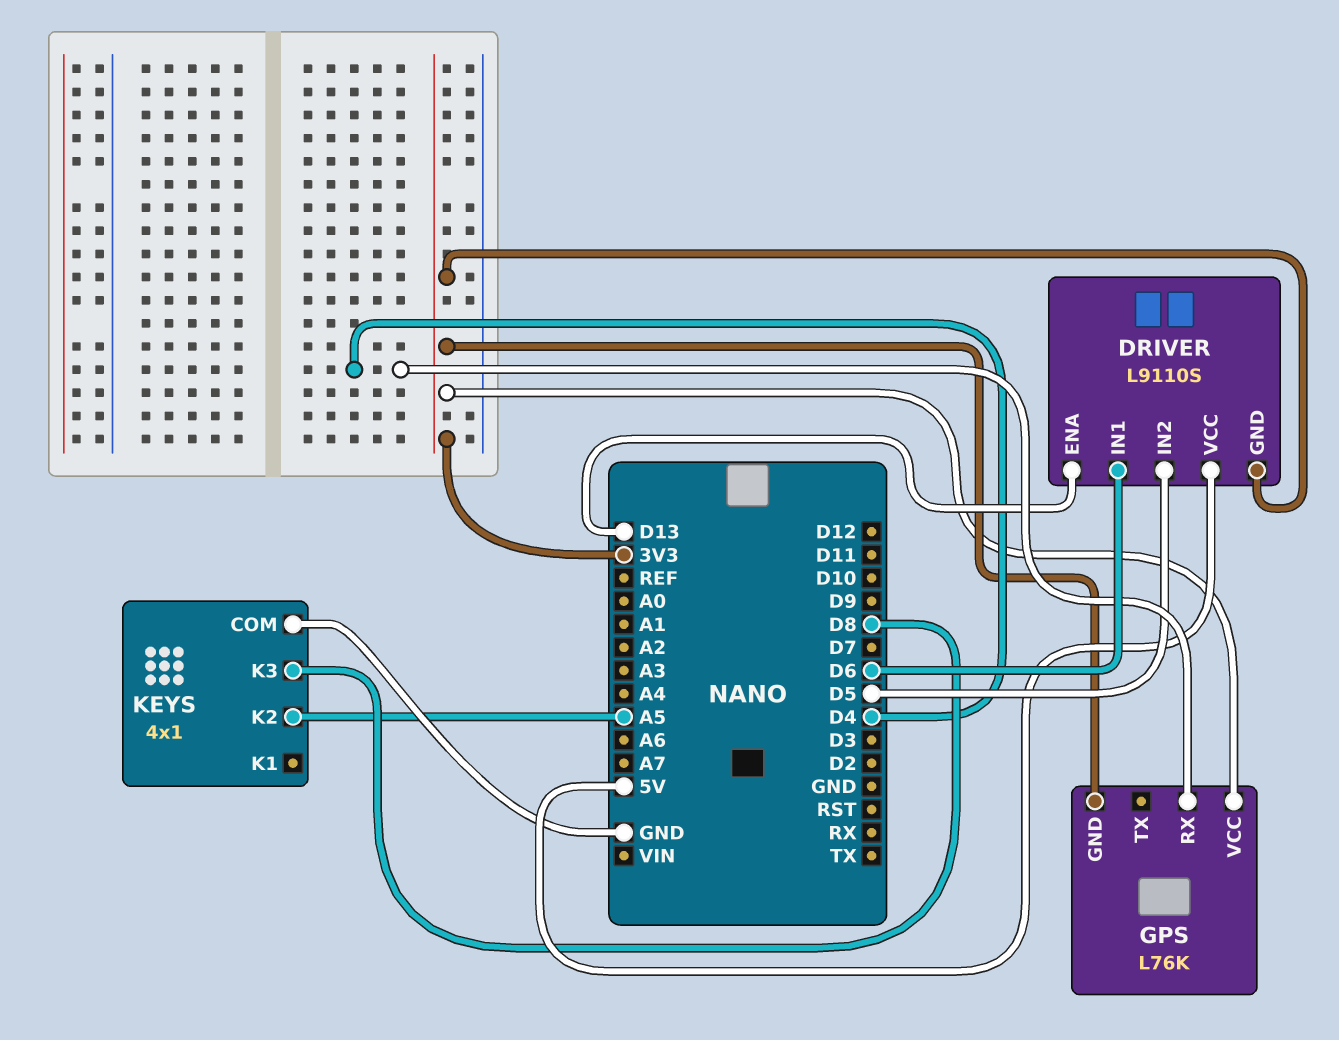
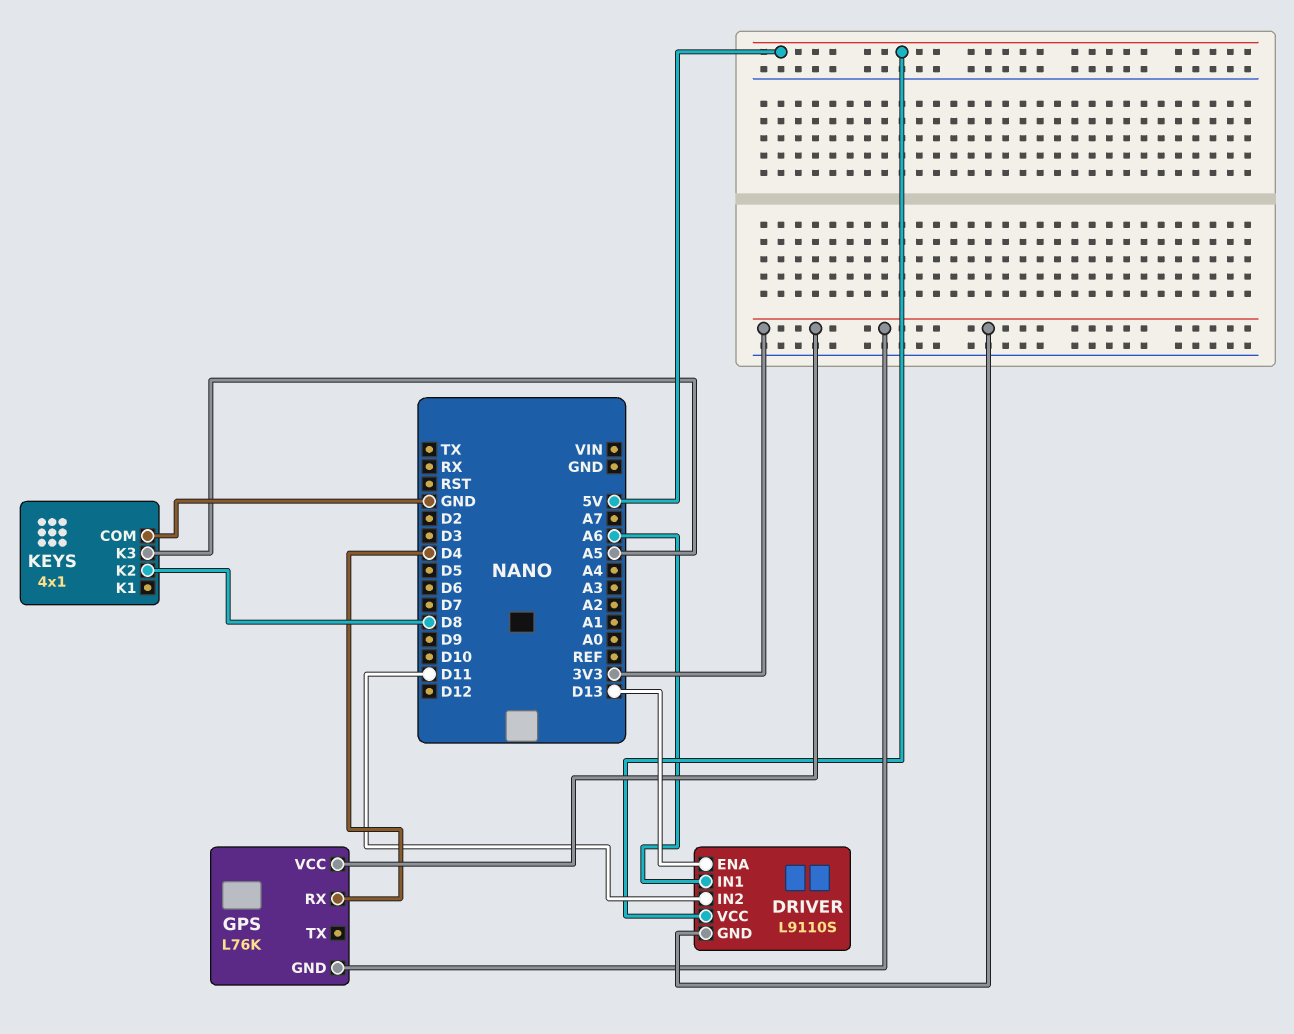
DRIVER pin IN1: D6 -> A6
DRIVER pin IN2: D5 -> D11
KEYS pin K2: A5 -> D8
KEYS pin K3: D8 -> A5

